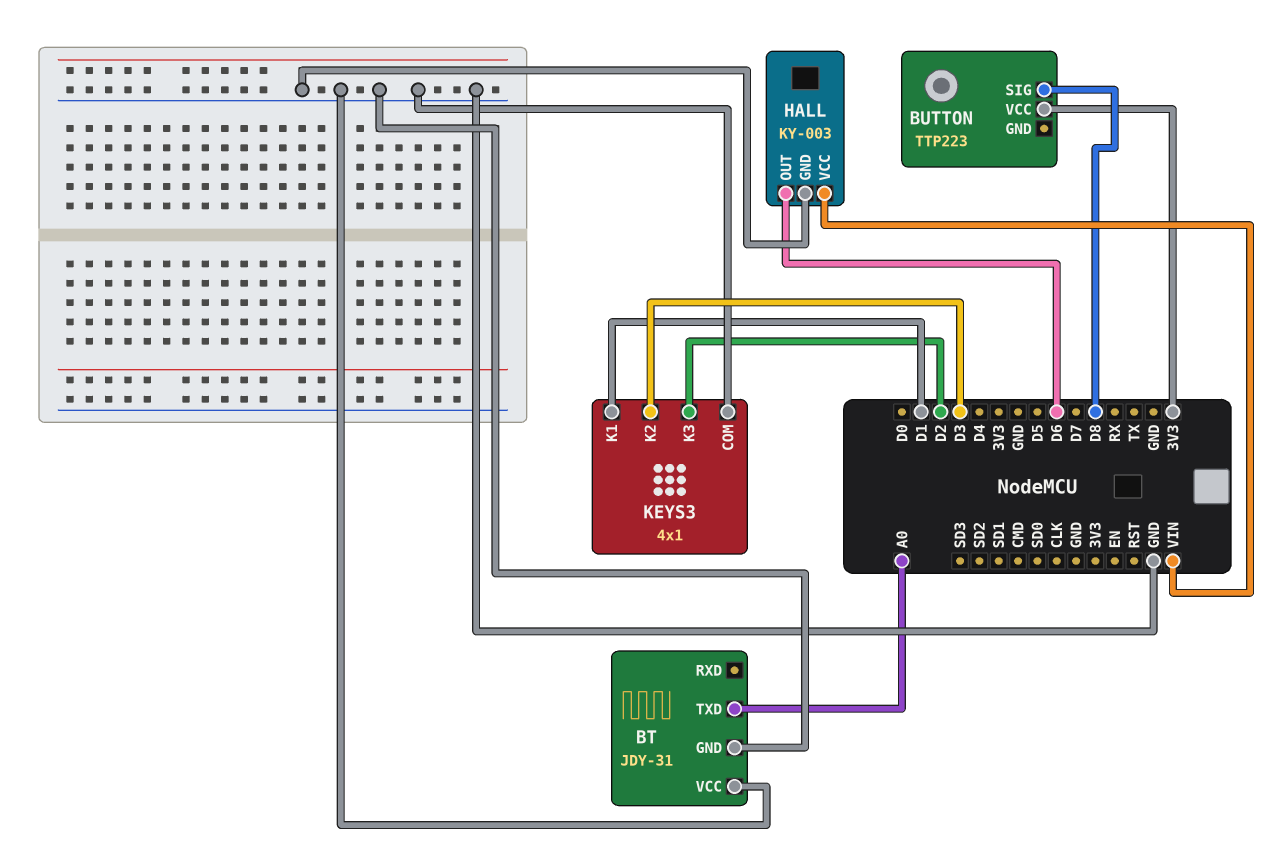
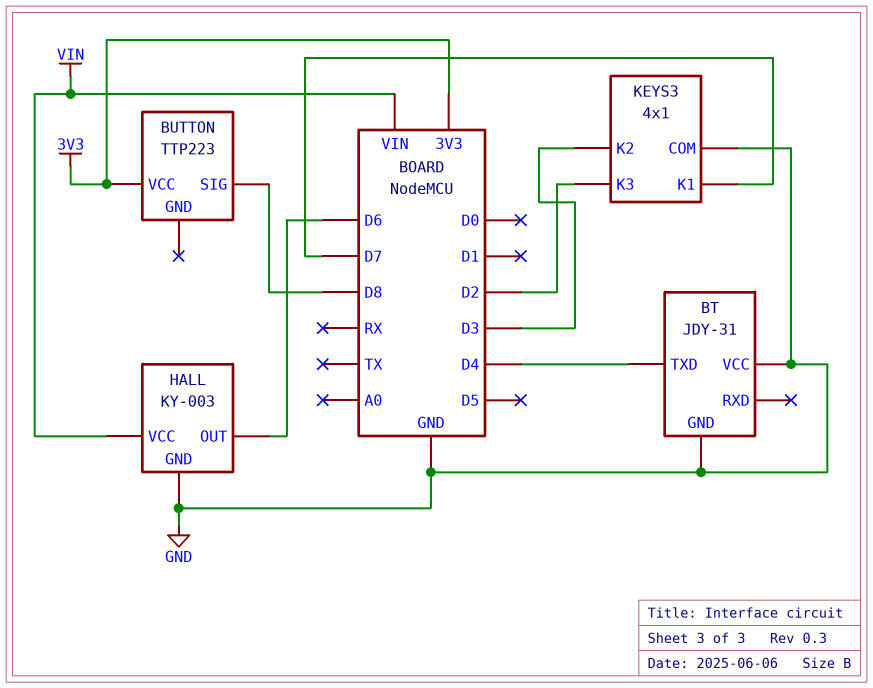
BT pin TXD: A0 -> D4
KEYS3 pin K1: D1 -> D7

